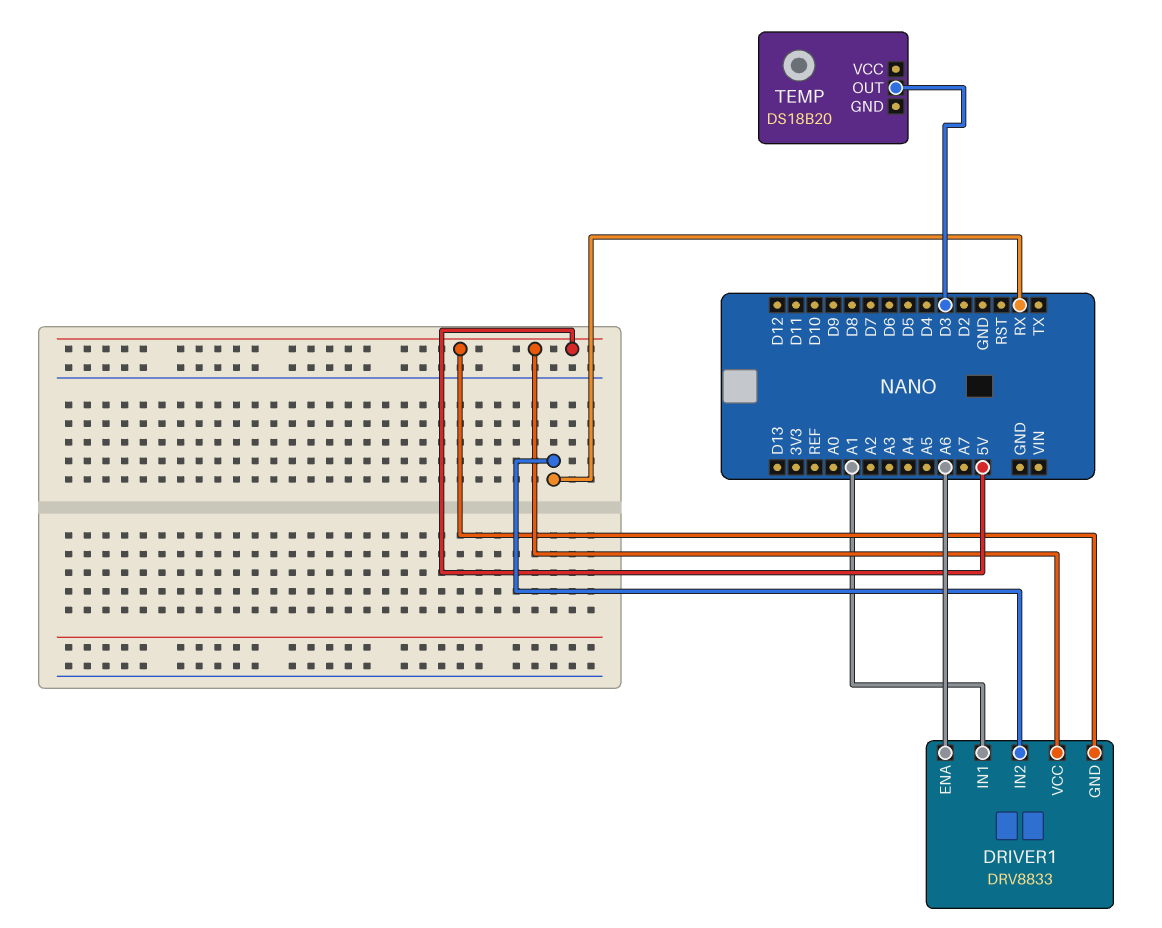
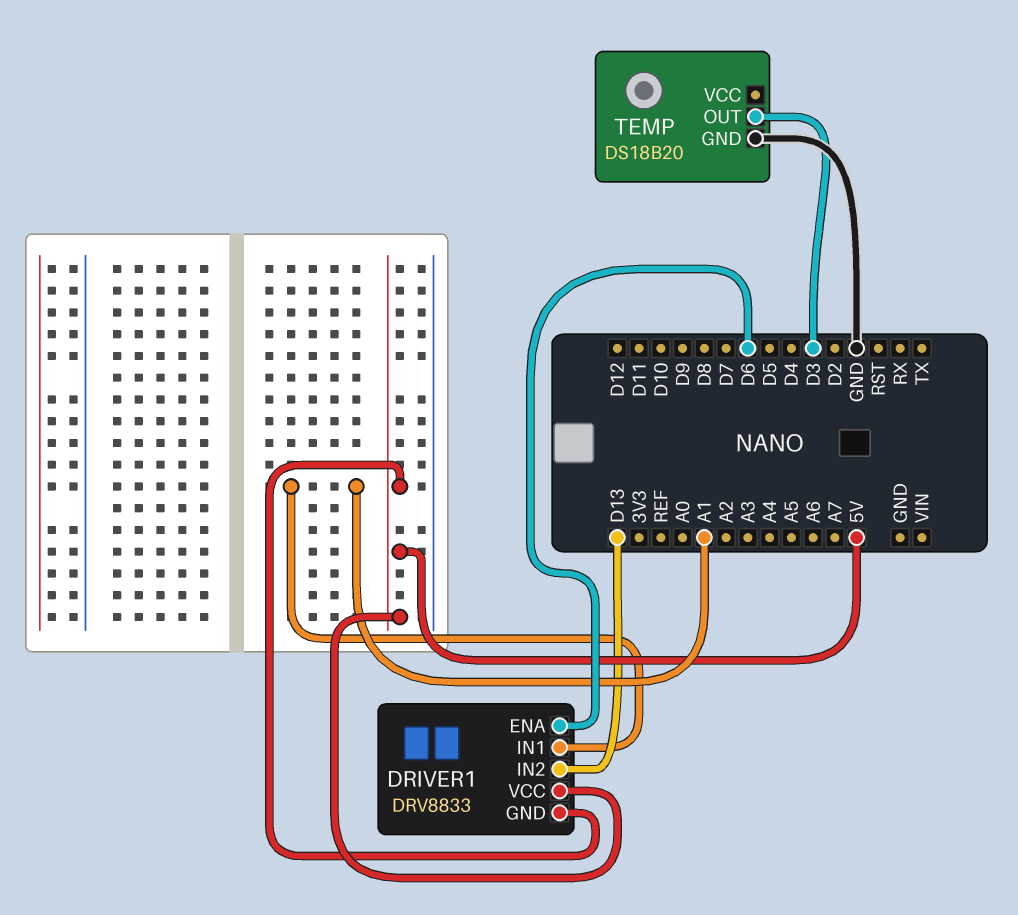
DRIVER1 pin ENA: A6 -> D6
DRIVER1 pin IN2: RX -> D13
TEMP pin GND: none -> GND

